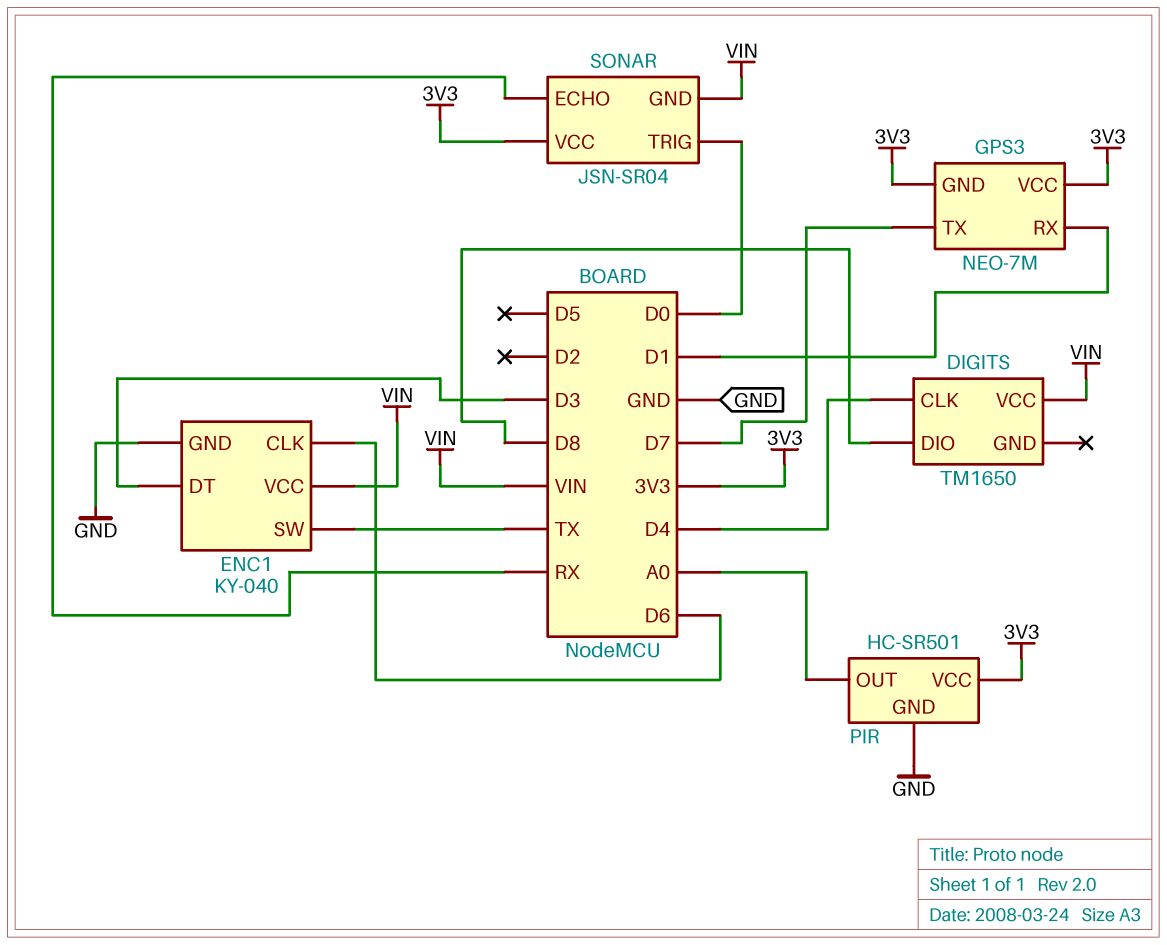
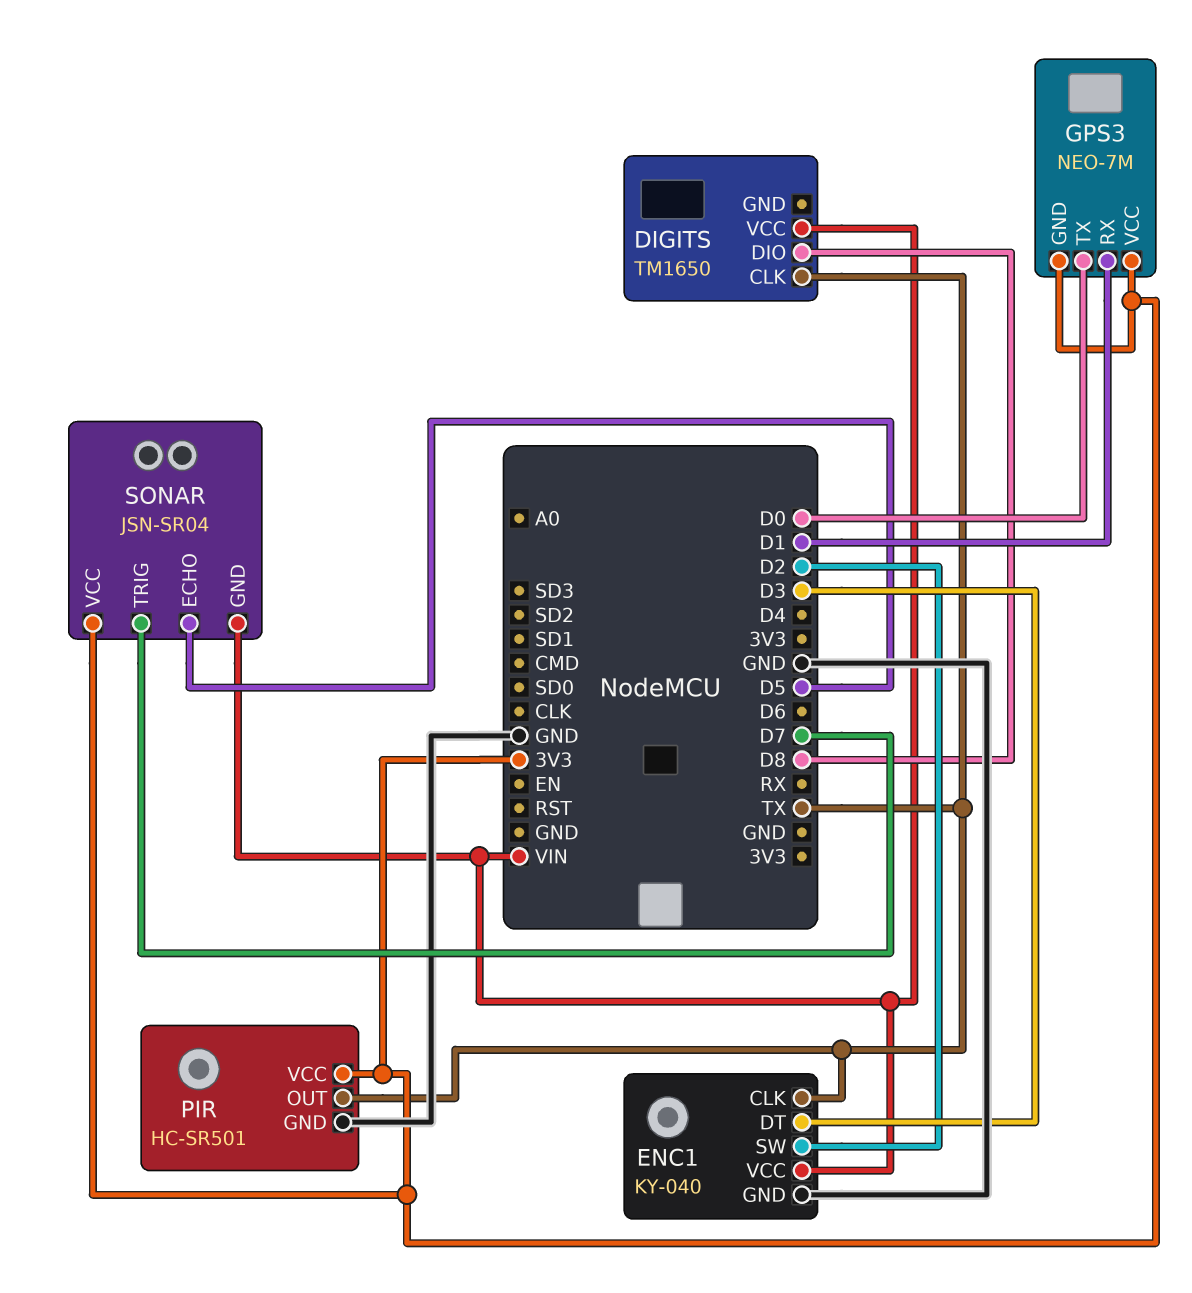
DIGITS pin CLK: D4 -> TX
ENC1 pin CLK: D6 -> TX
ENC1 pin SW: TX -> D2
GPS3 pin TX: D7 -> D0
PIR pin OUT: A0 -> TX
SONAR pin ECHO: RX -> D5
SONAR pin TRIG: D0 -> D7

